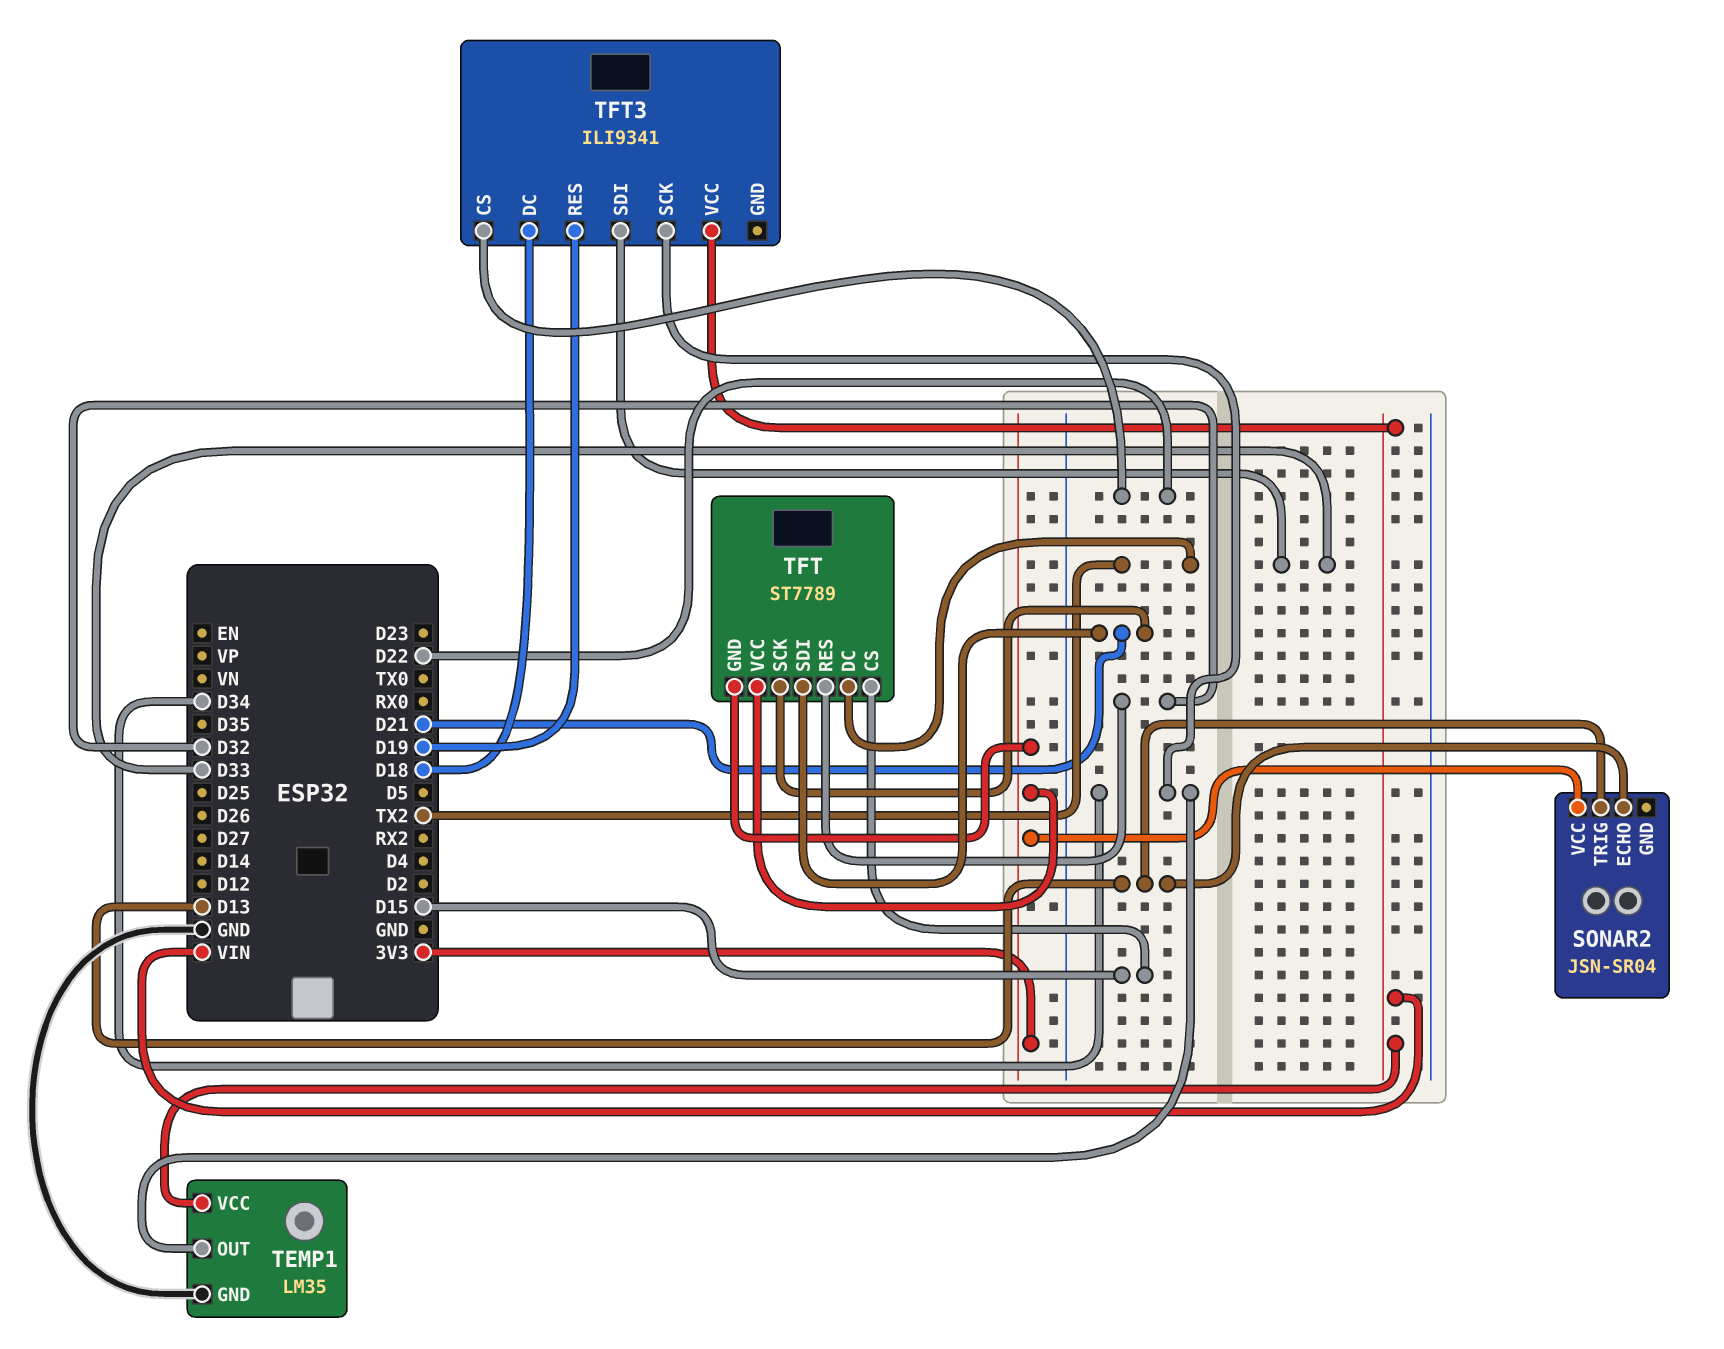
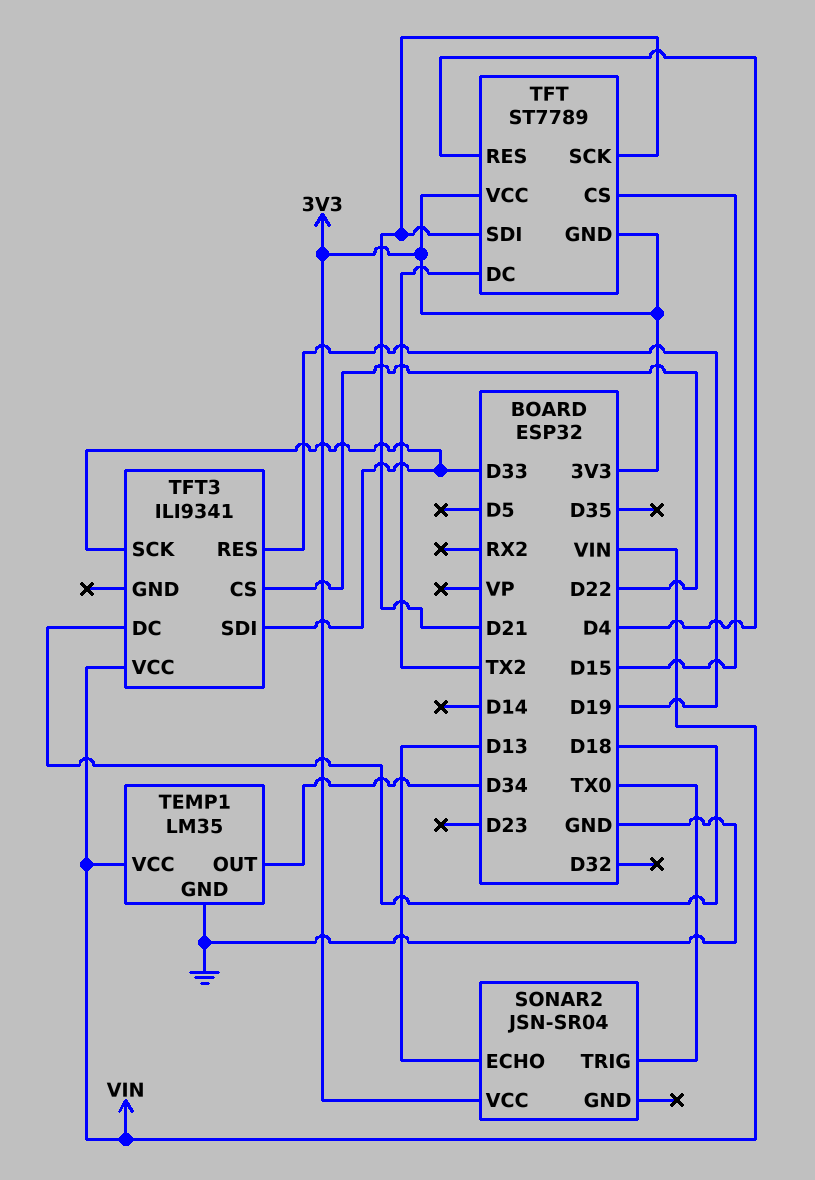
SONAR2 pin TRIG: D13 -> TX0
TFT pin RES: D32 -> D4
TFT3 pin SCK: D34 -> D33

